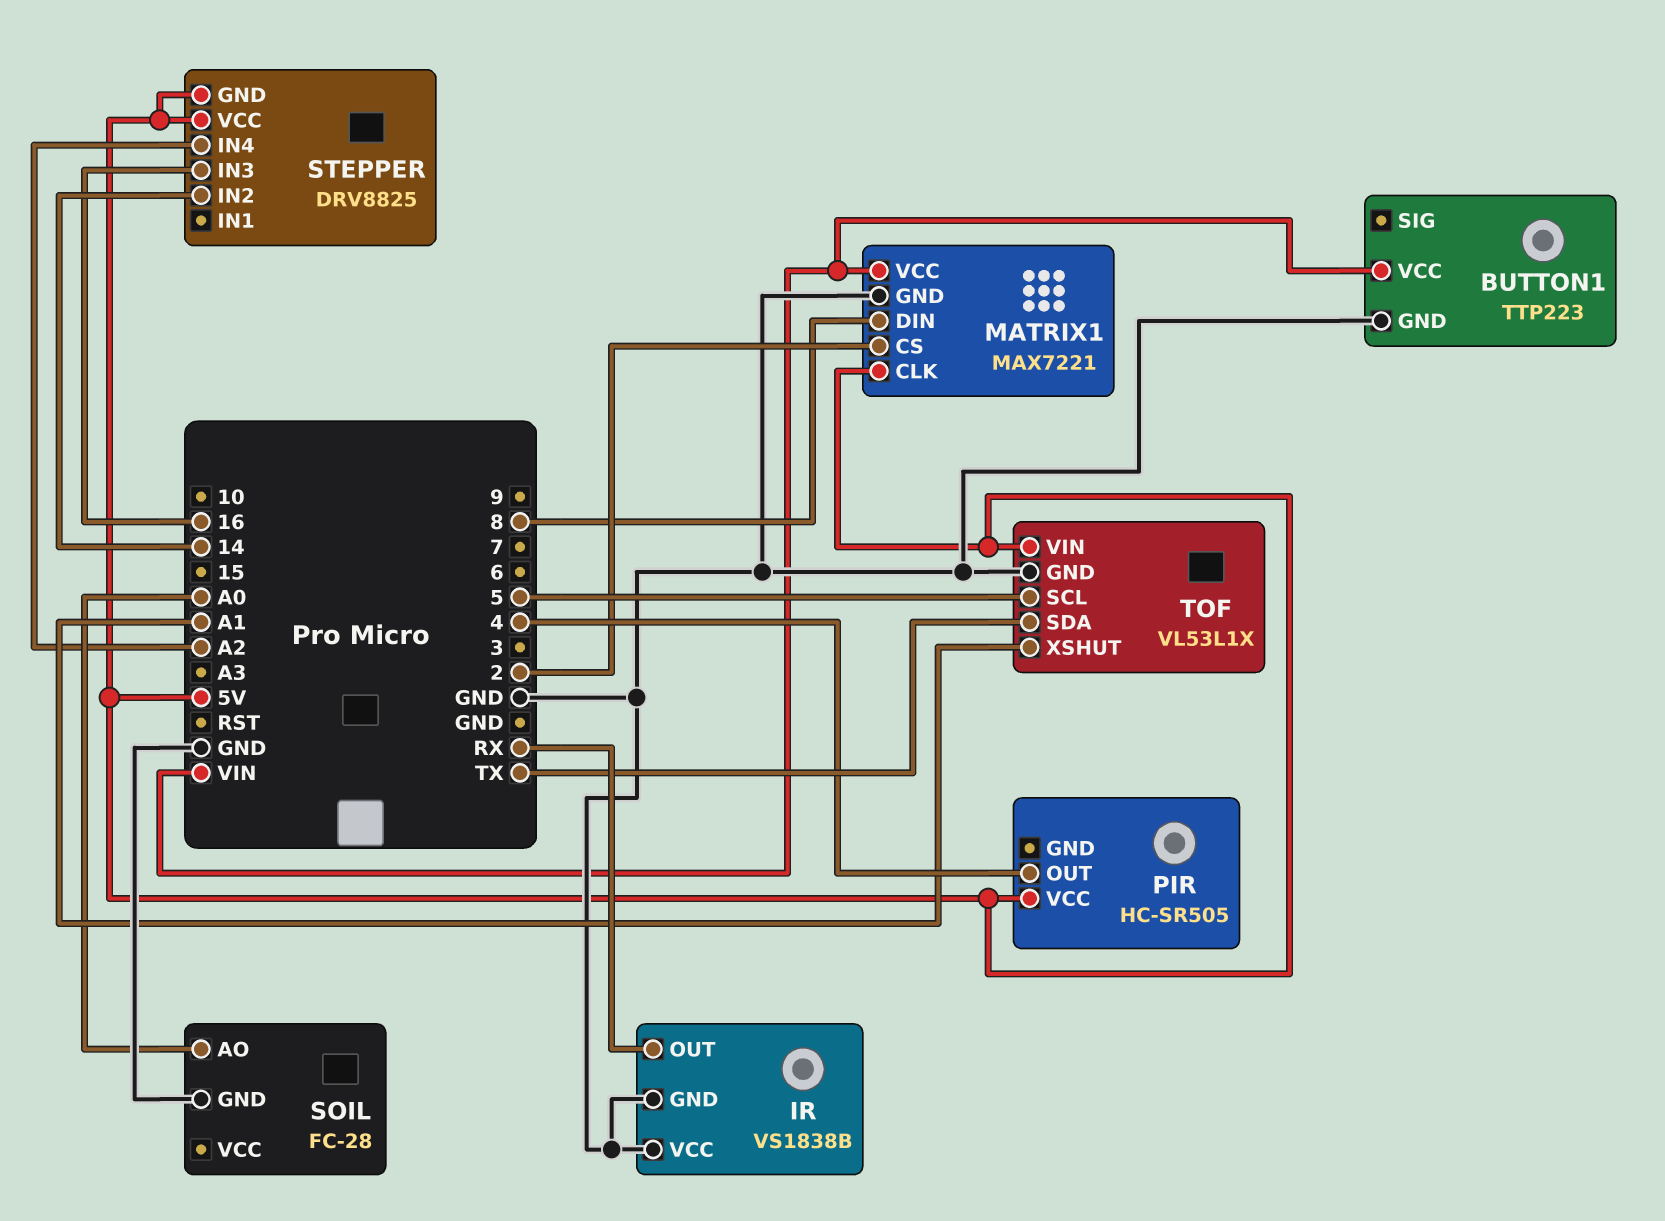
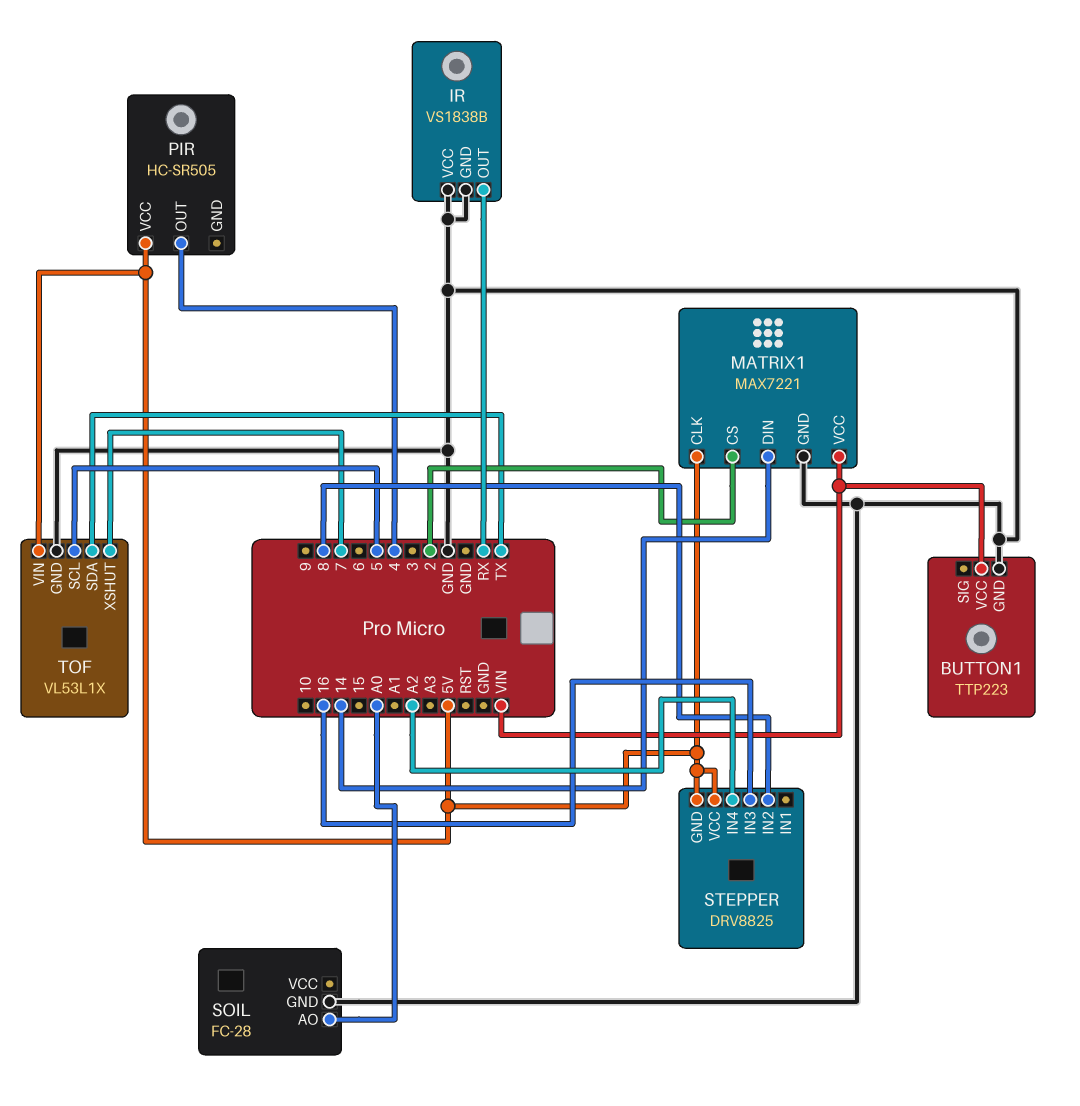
MATRIX1 pin DIN: 8 -> 14
STEPPER pin IN2: 14 -> 8
TOF pin XSHUT: A1 -> 7

